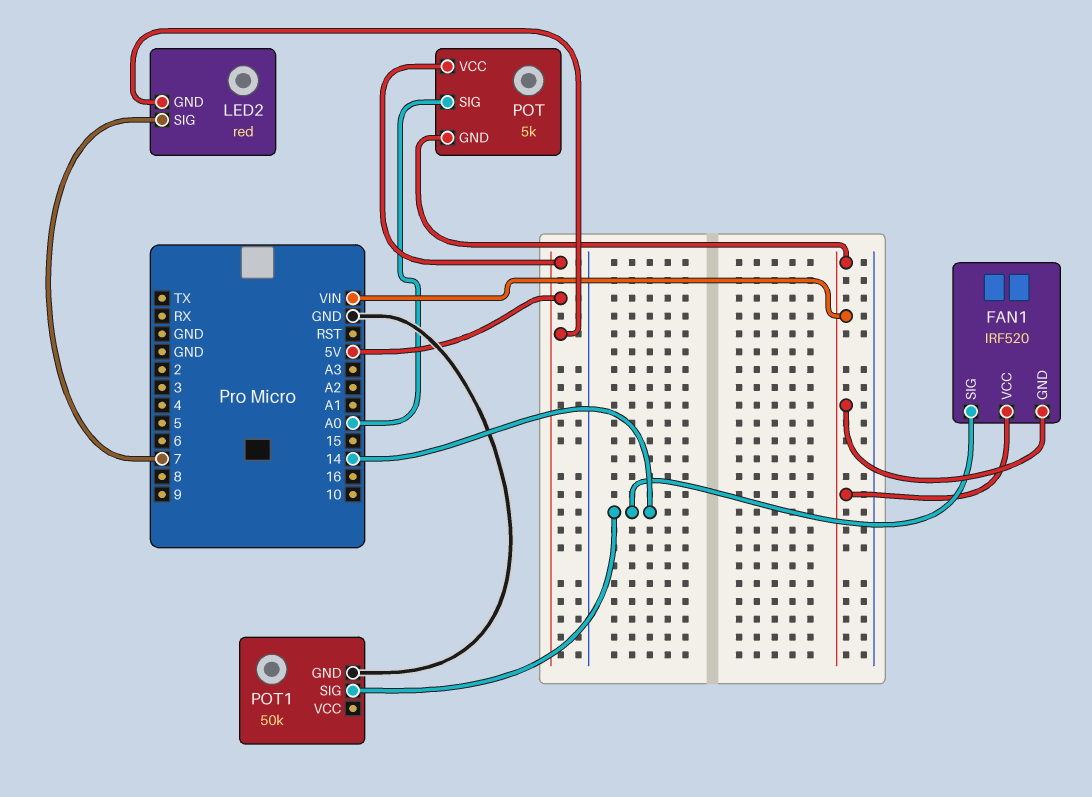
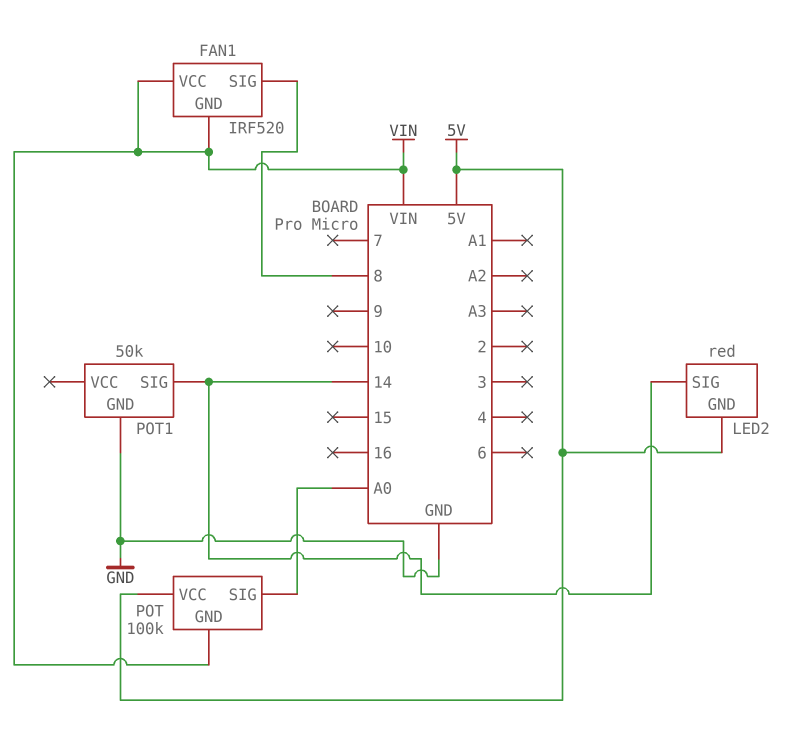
FAN1 pin SIG: 14 -> 8
LED2 pin SIG: 7 -> 14
POT: 5k -> 100k

